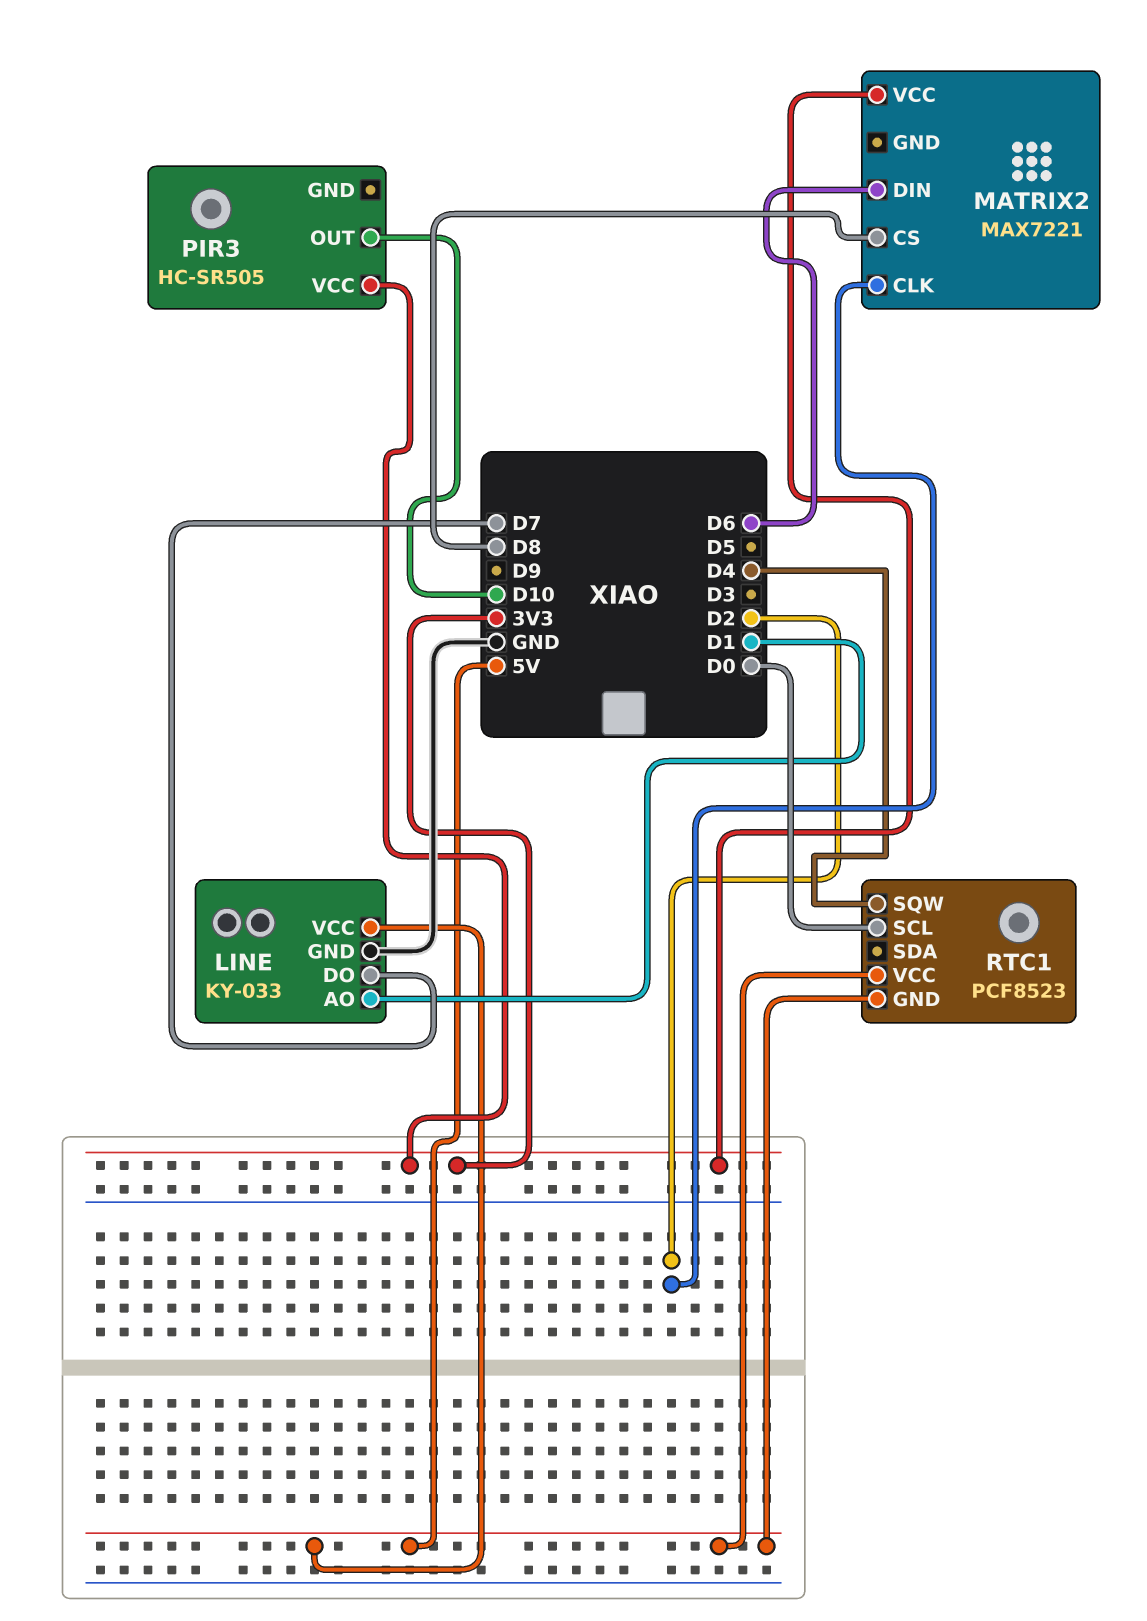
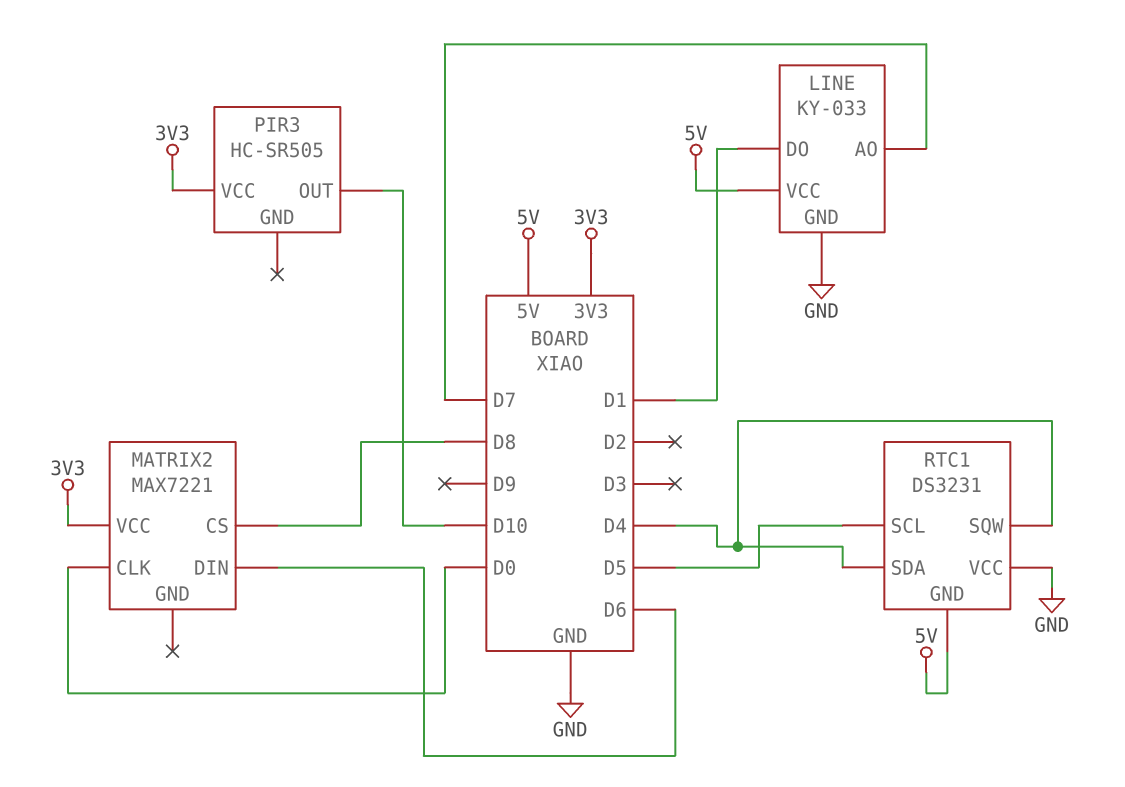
LINE pin AO: D1 -> D7
LINE pin DO: D7 -> D1
MATRIX2 pin CLK: D2 -> D0
RTC1: PCF8523 -> DS3231
RTC1 pin SCL: D0 -> D5
RTC1 pin SDA: none -> D4
RTC1 pin VCC: 5V -> GND

